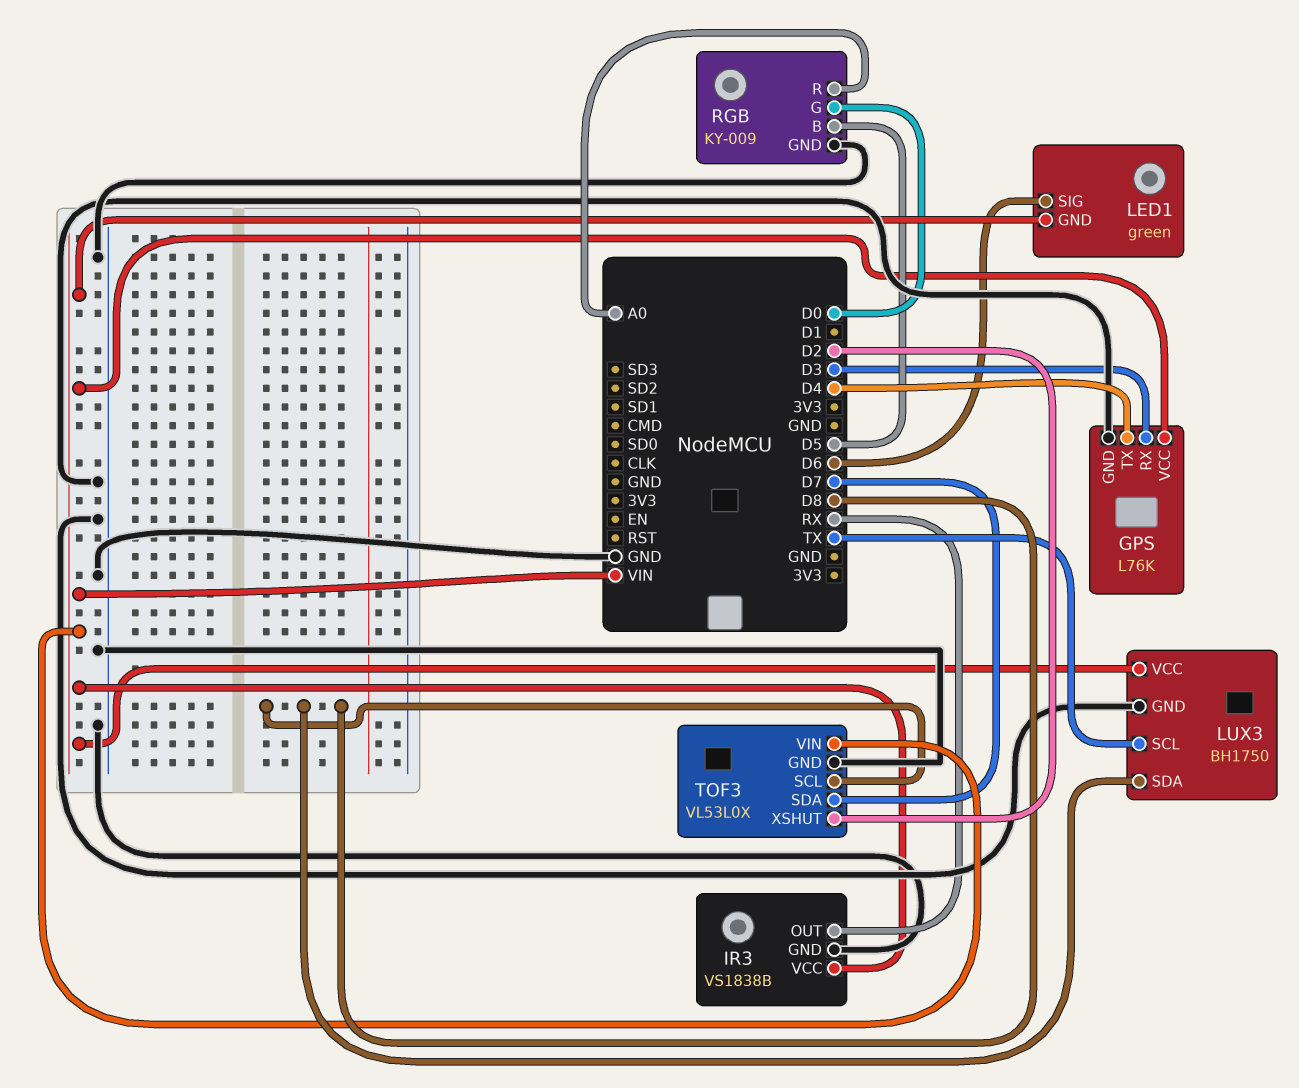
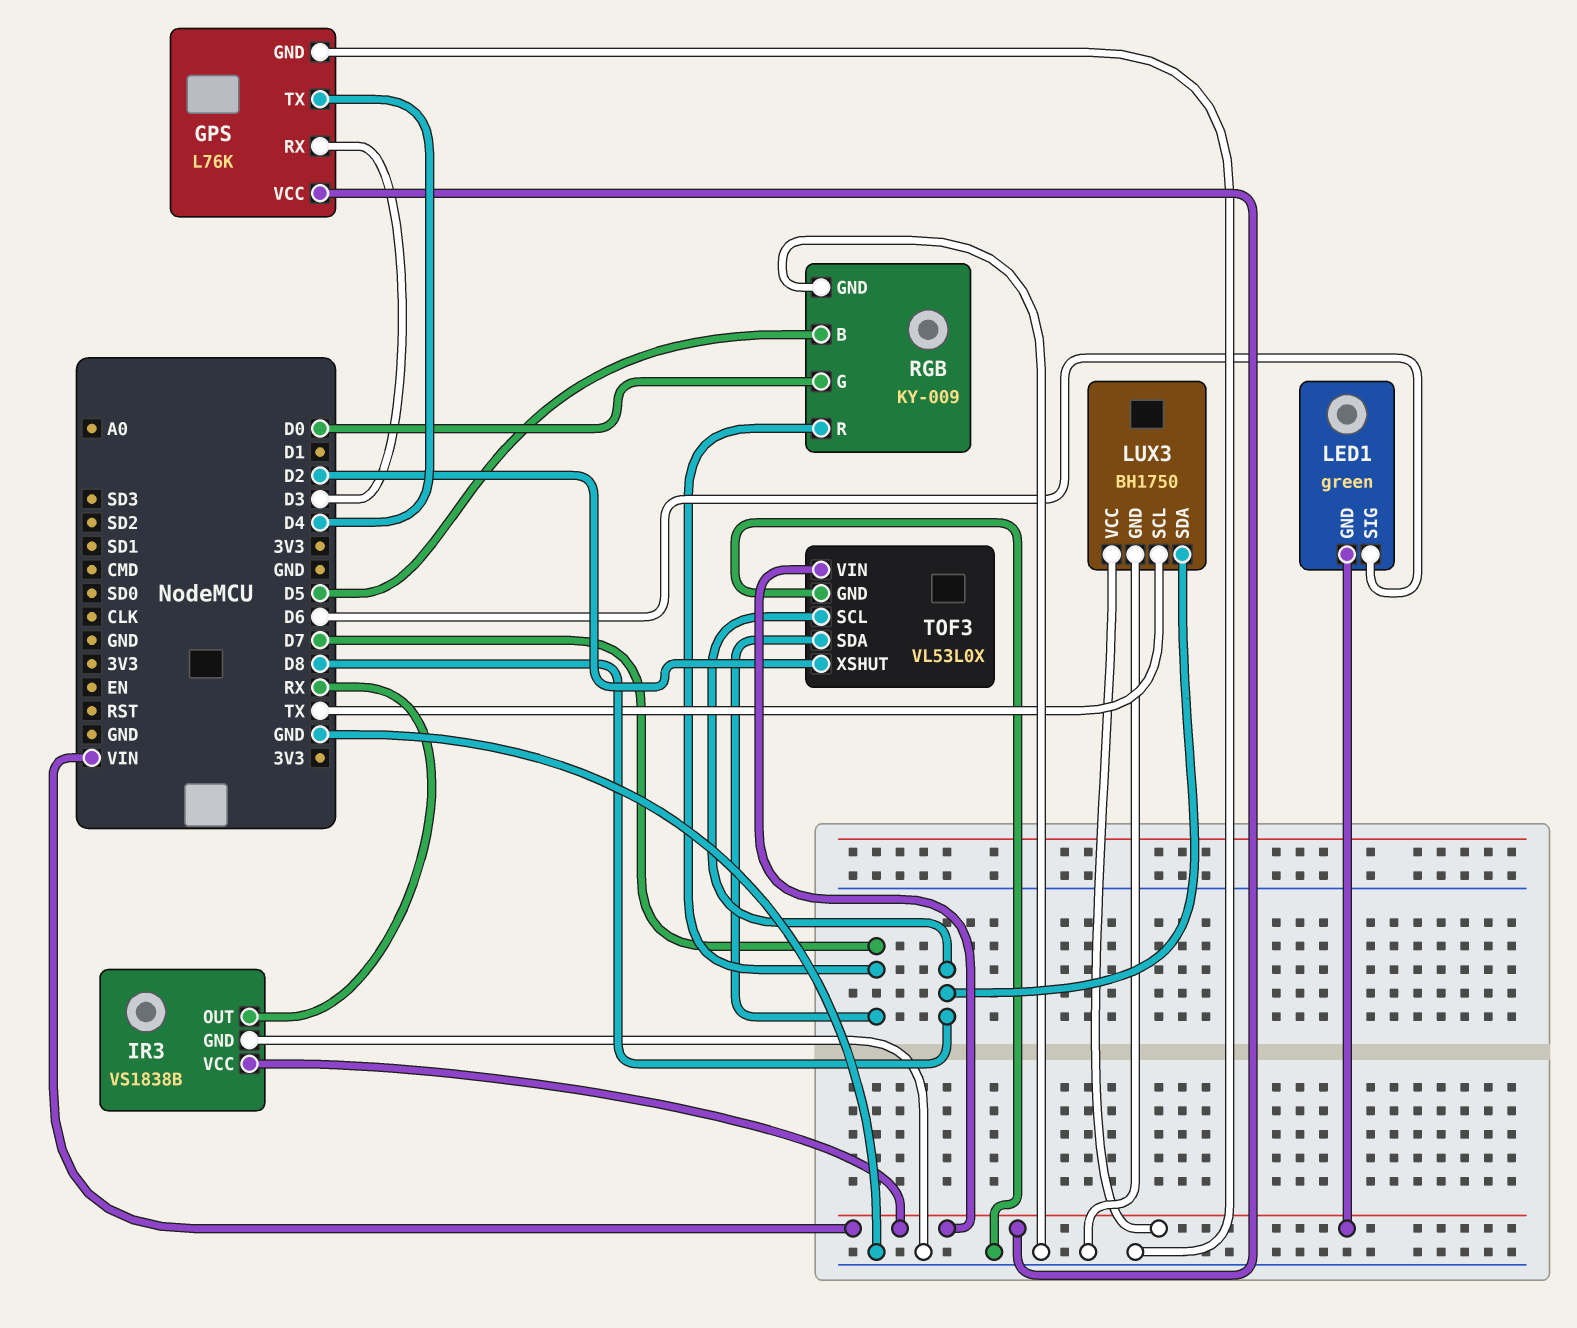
RGB pin R: A0 -> D7

